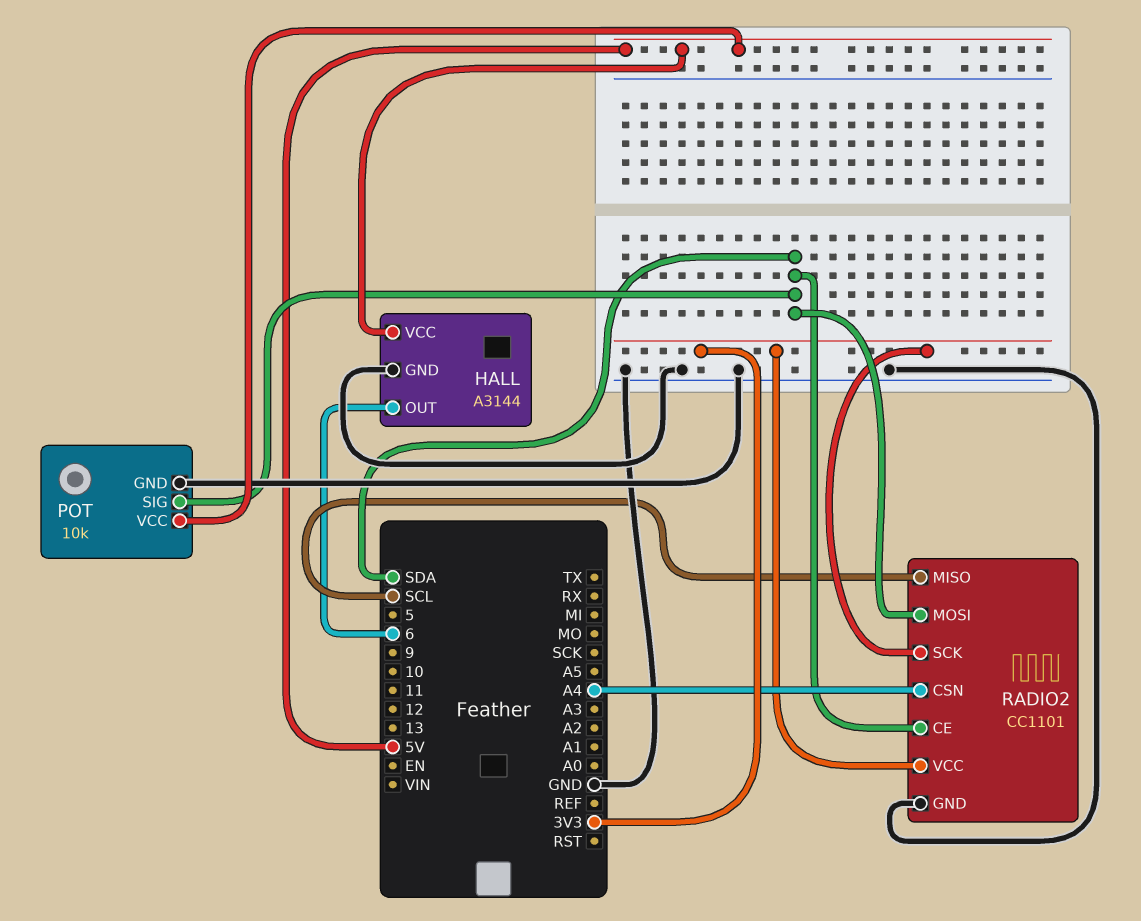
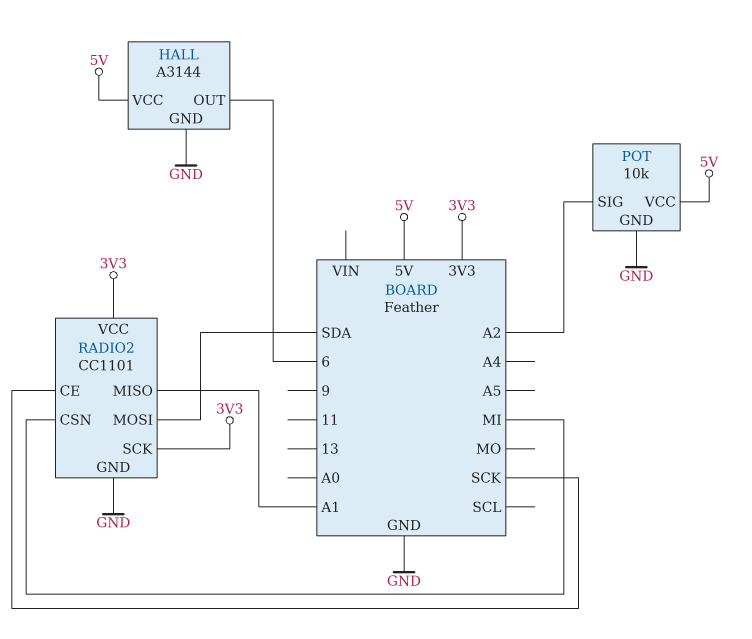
POT pin SIG: SDA -> A2
RADIO2 pin CE: SDA -> SCK
RADIO2 pin CSN: A4 -> MI
RADIO2 pin MISO: SCL -> A1

